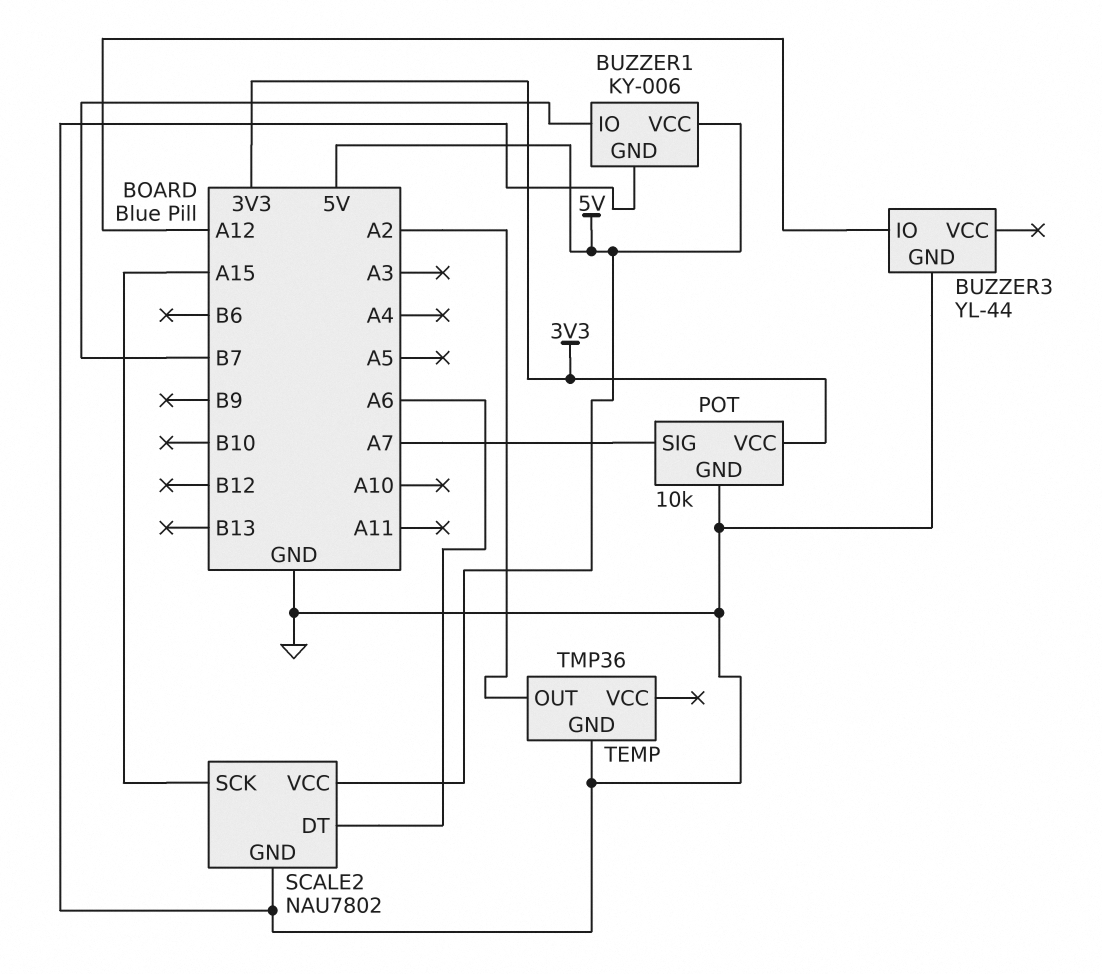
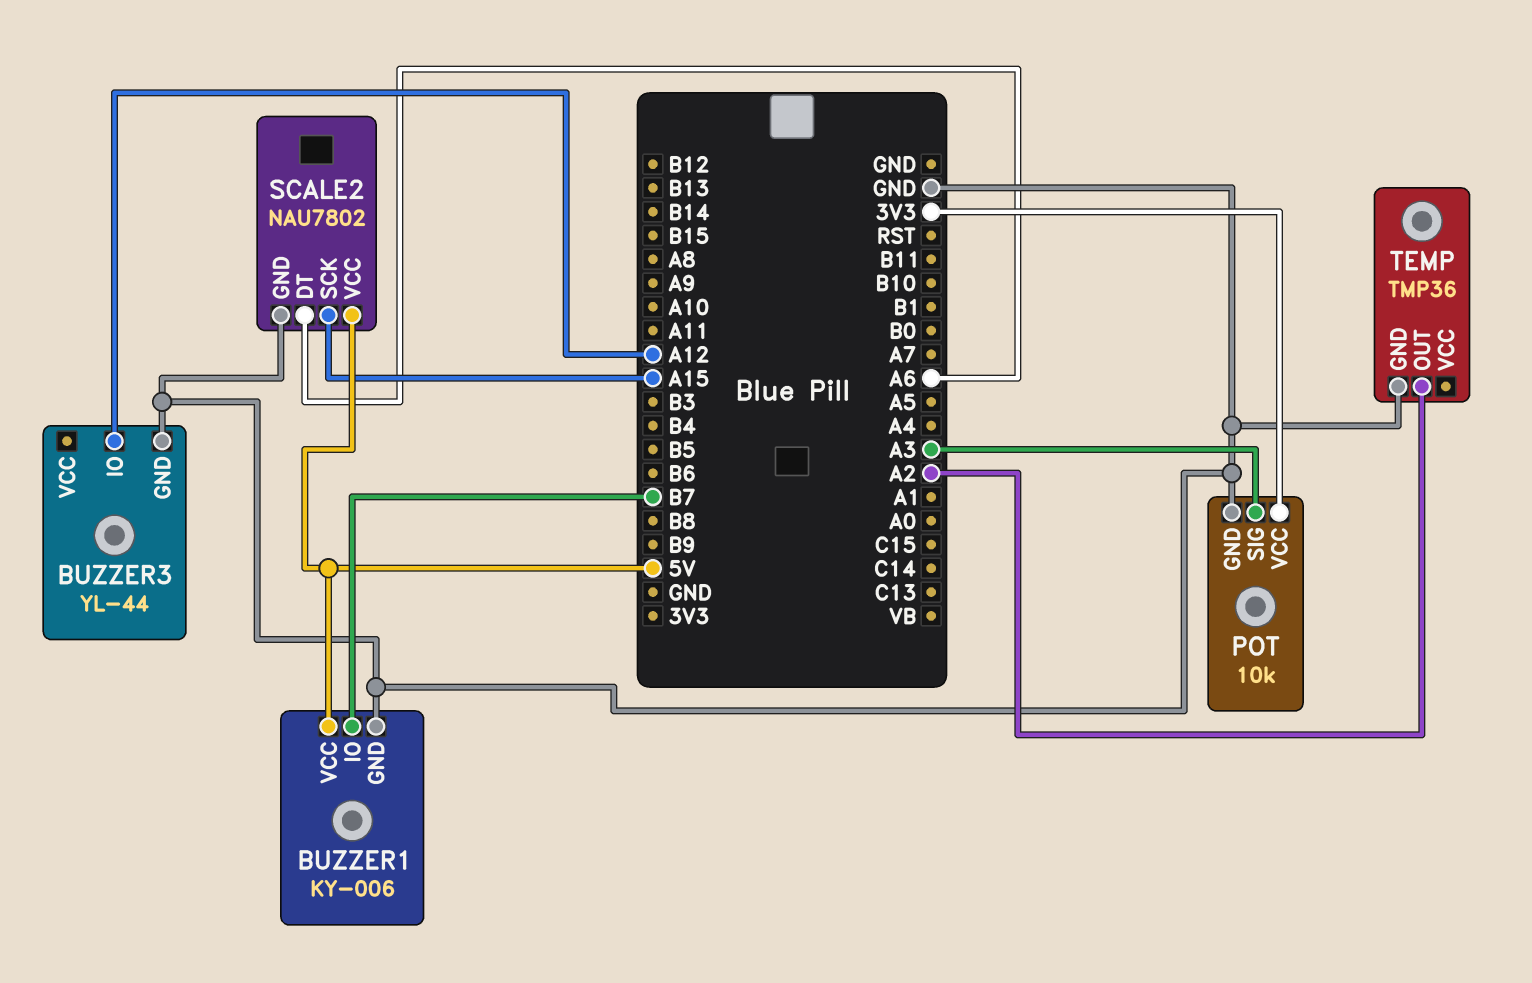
POT pin SIG: A7 -> A3

